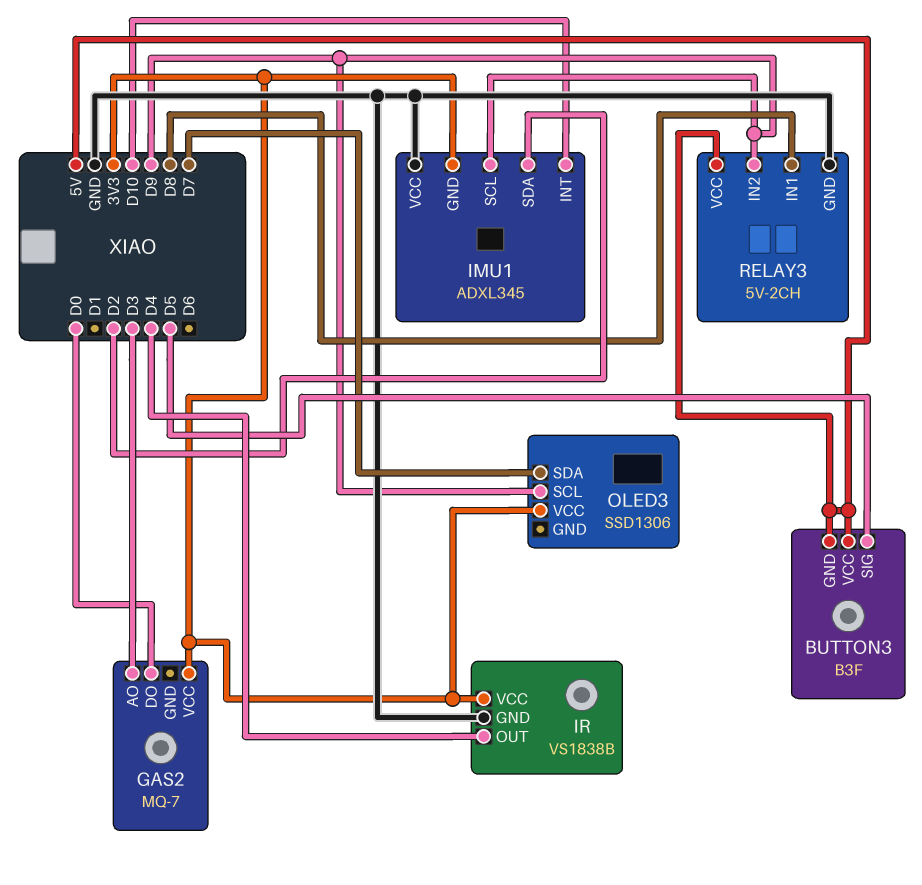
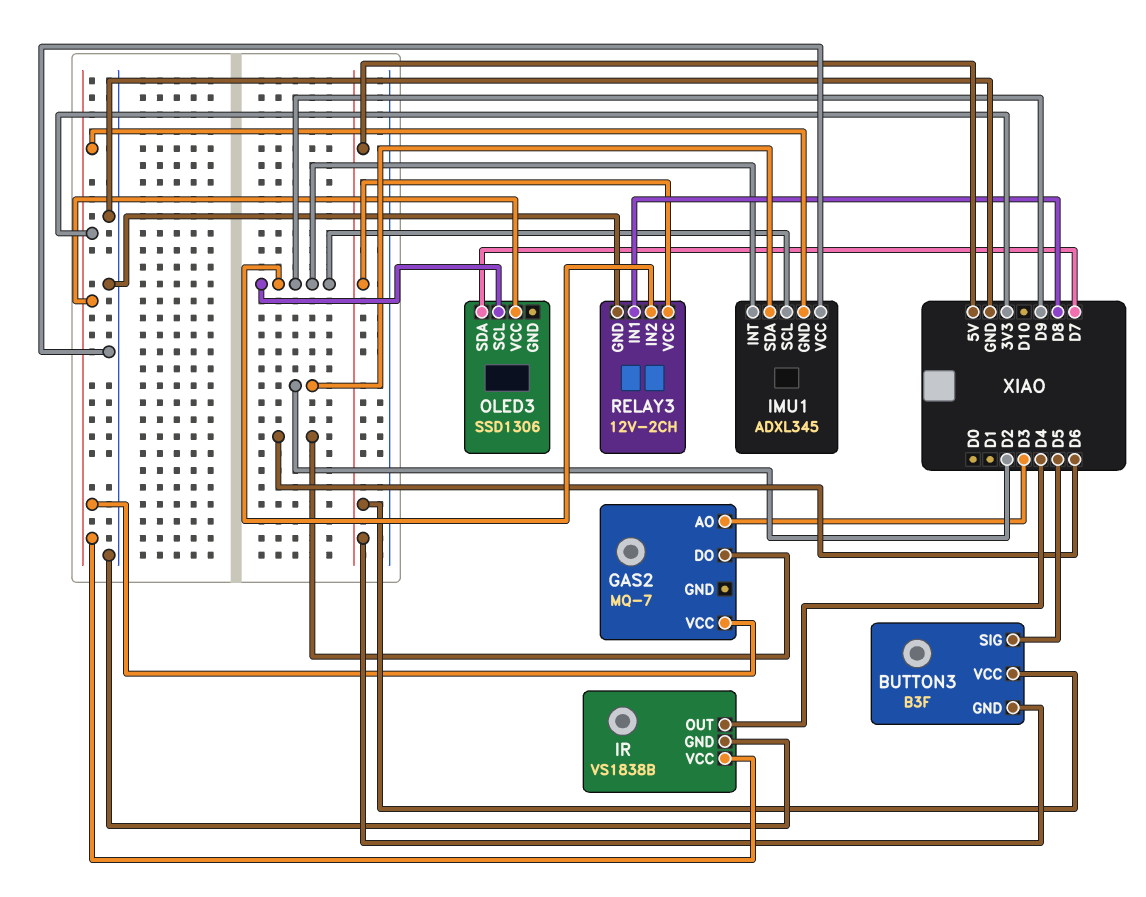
GAS2 pin DO: D0 -> D6
IMU1 pin INT: D10 -> D9
RELAY3: 5V-2CH -> 12V-2CH

